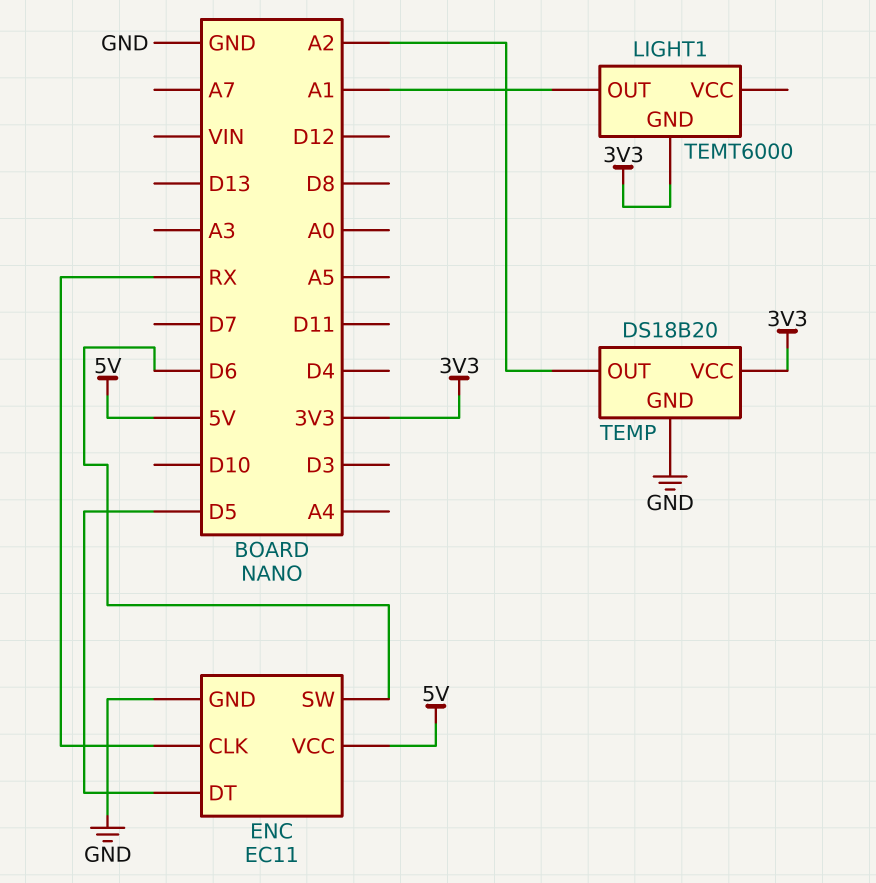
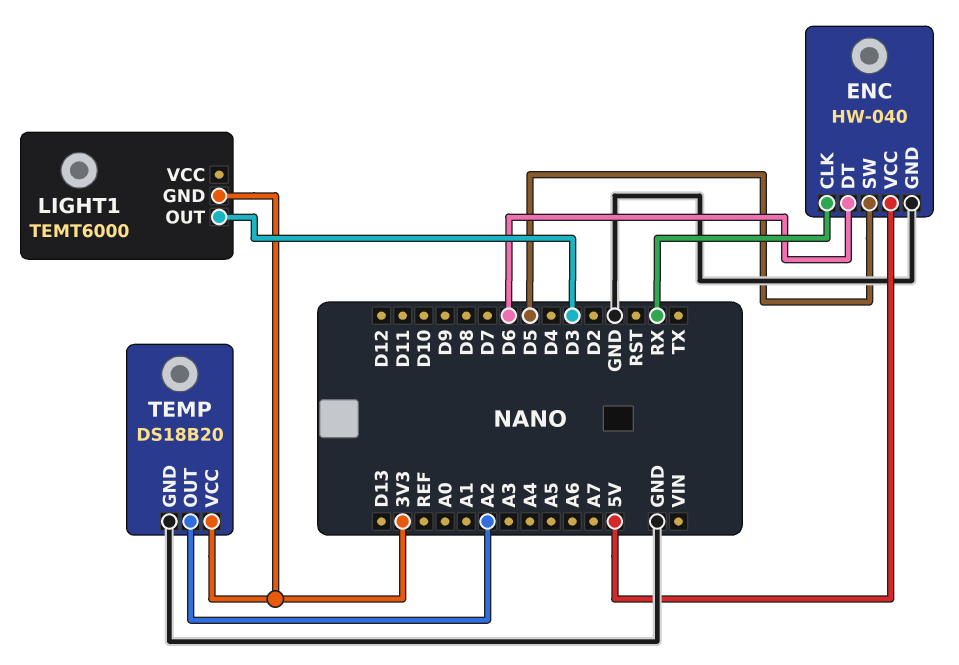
ENC: EC11 -> HW-040
ENC pin DT: D5 -> D6
ENC pin SW: D6 -> D5
LIGHT1 pin OUT: A1 -> D3

